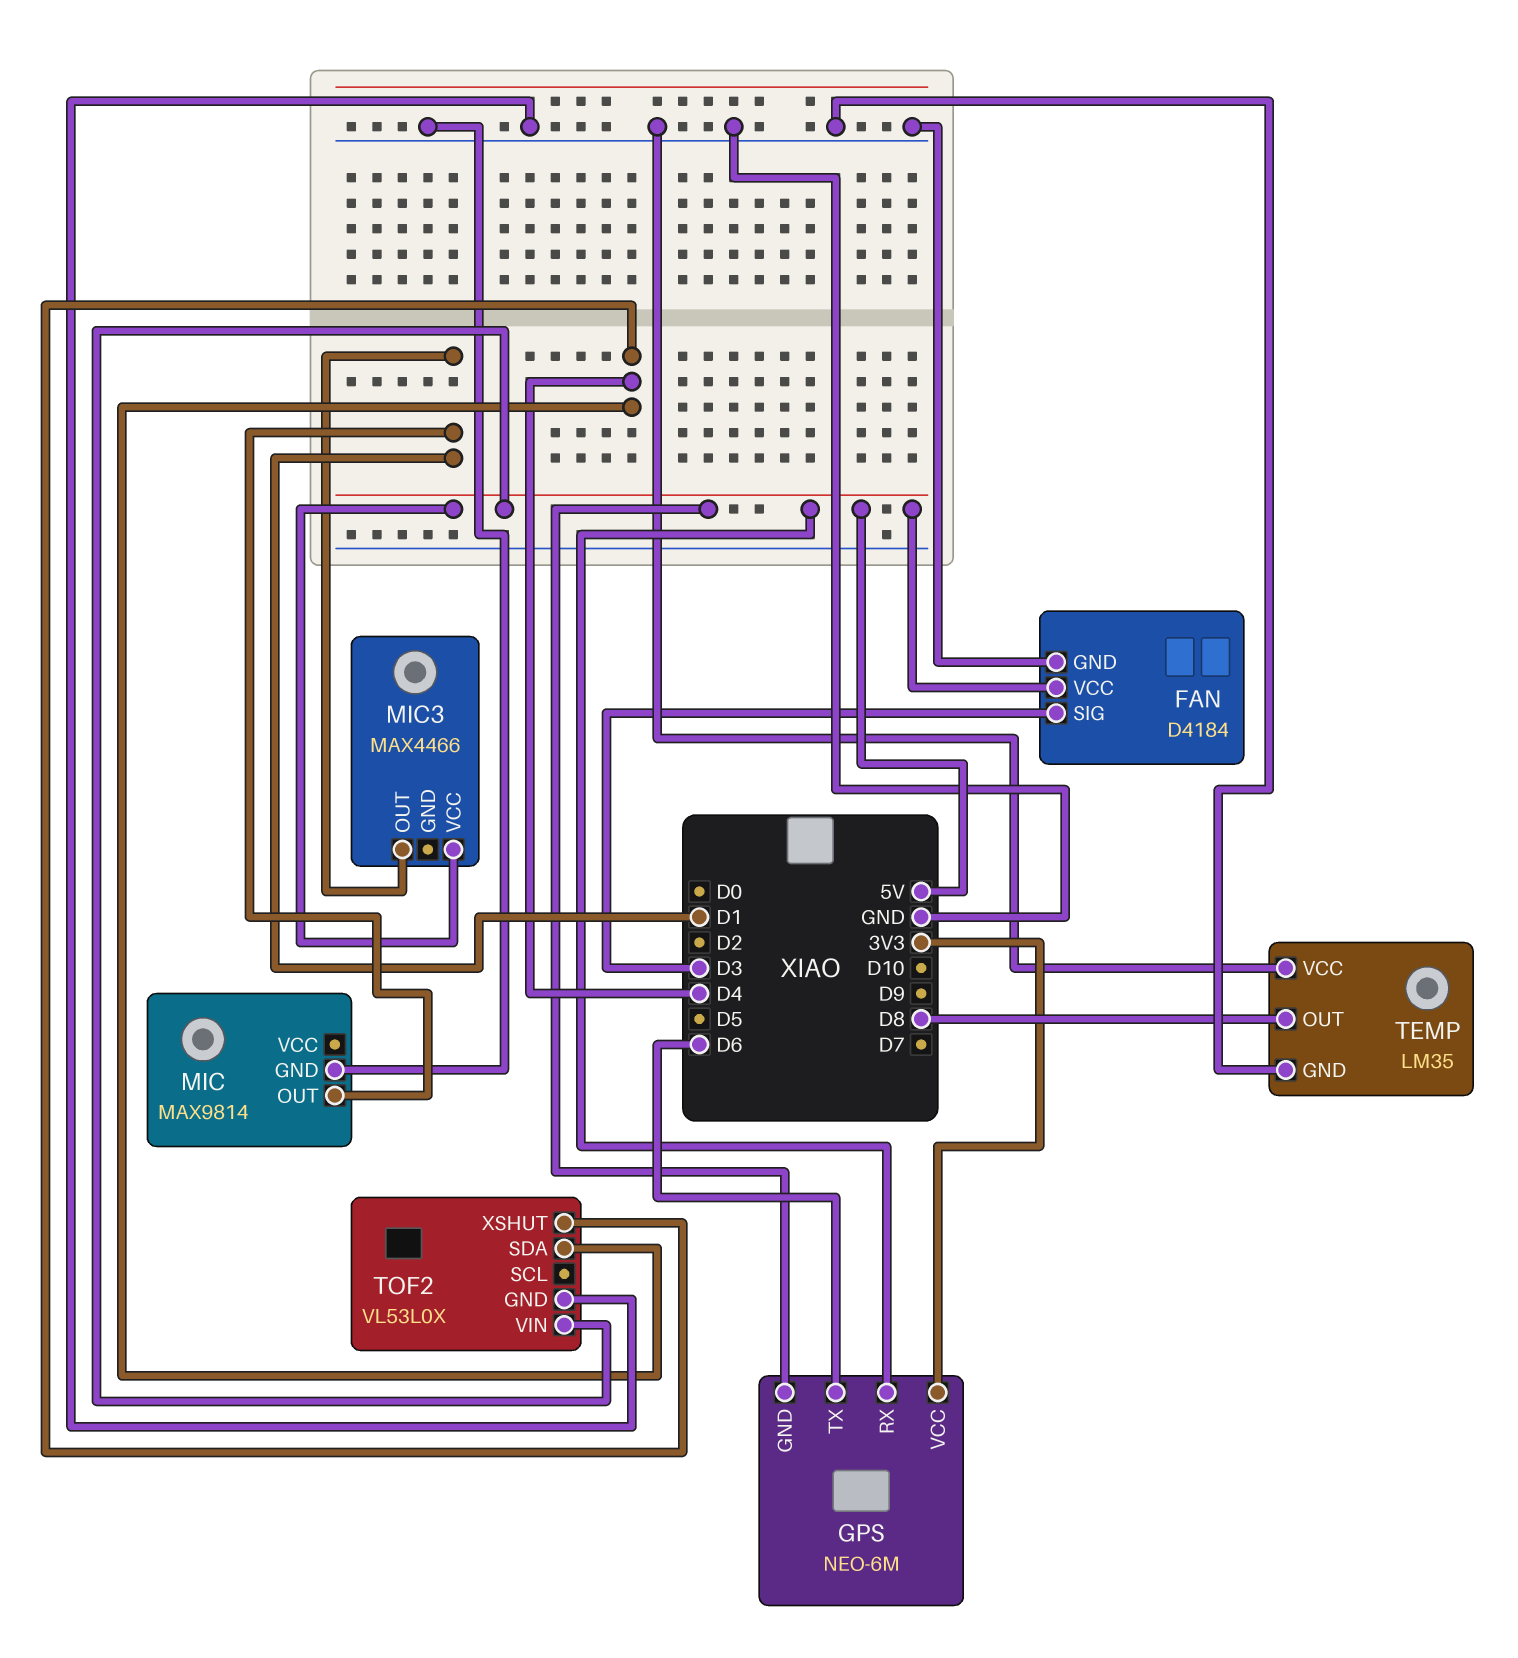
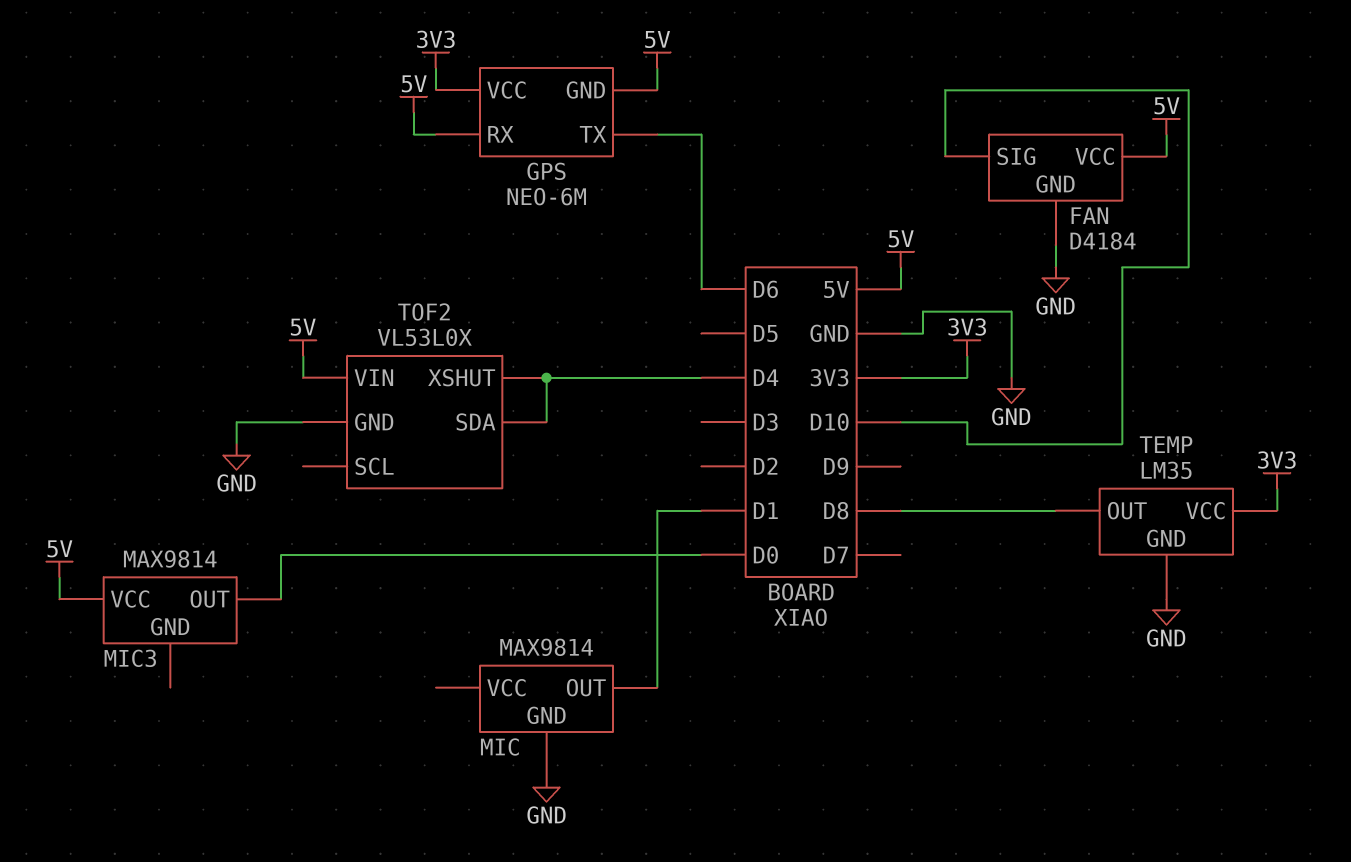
FAN pin SIG: D3 -> D10
MIC3: MAX4466 -> MAX9814
MIC3 pin OUT: D1 -> D0
TEMP pin VCC: GND -> 3V3

